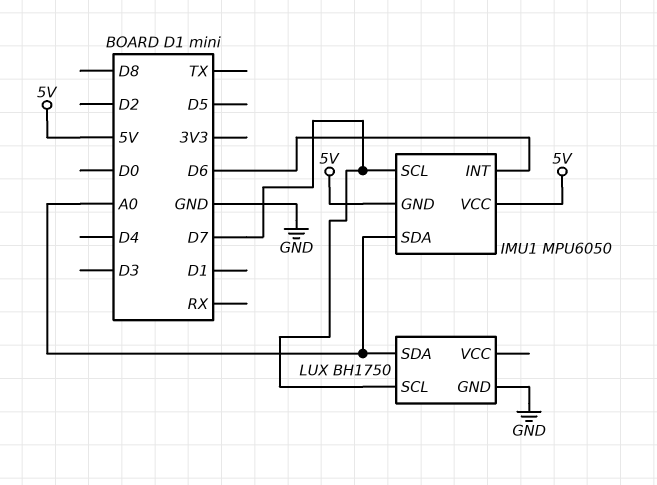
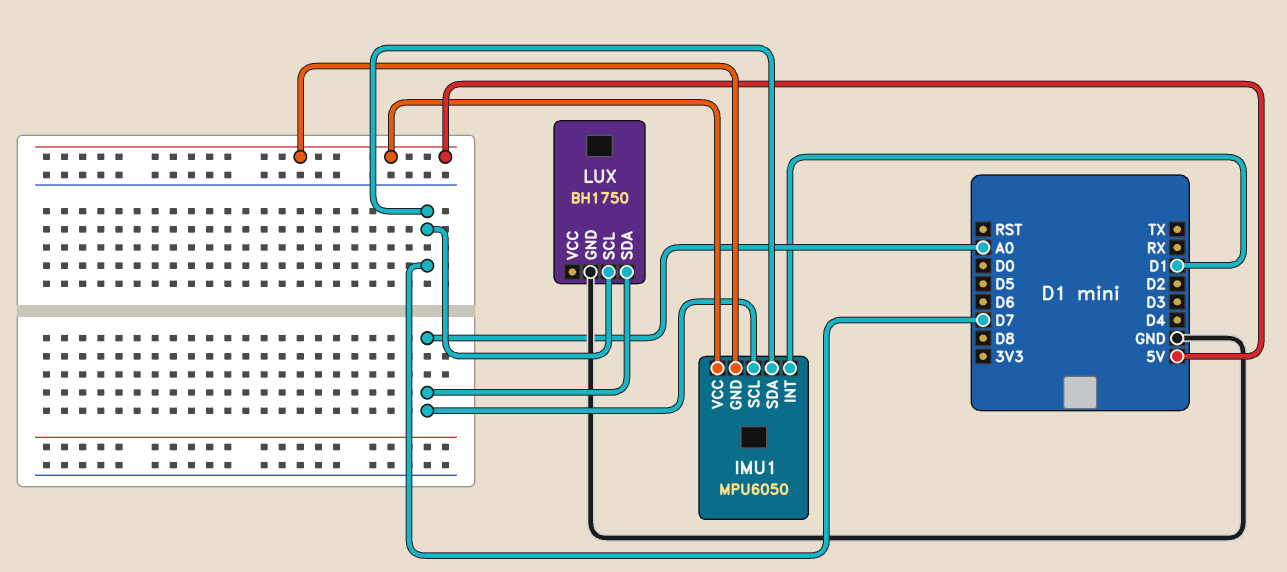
IMU1 pin INT: D6 -> D1
IMU1 pin SCL: D7 -> A0
IMU1 pin SDA: A0 -> D7

